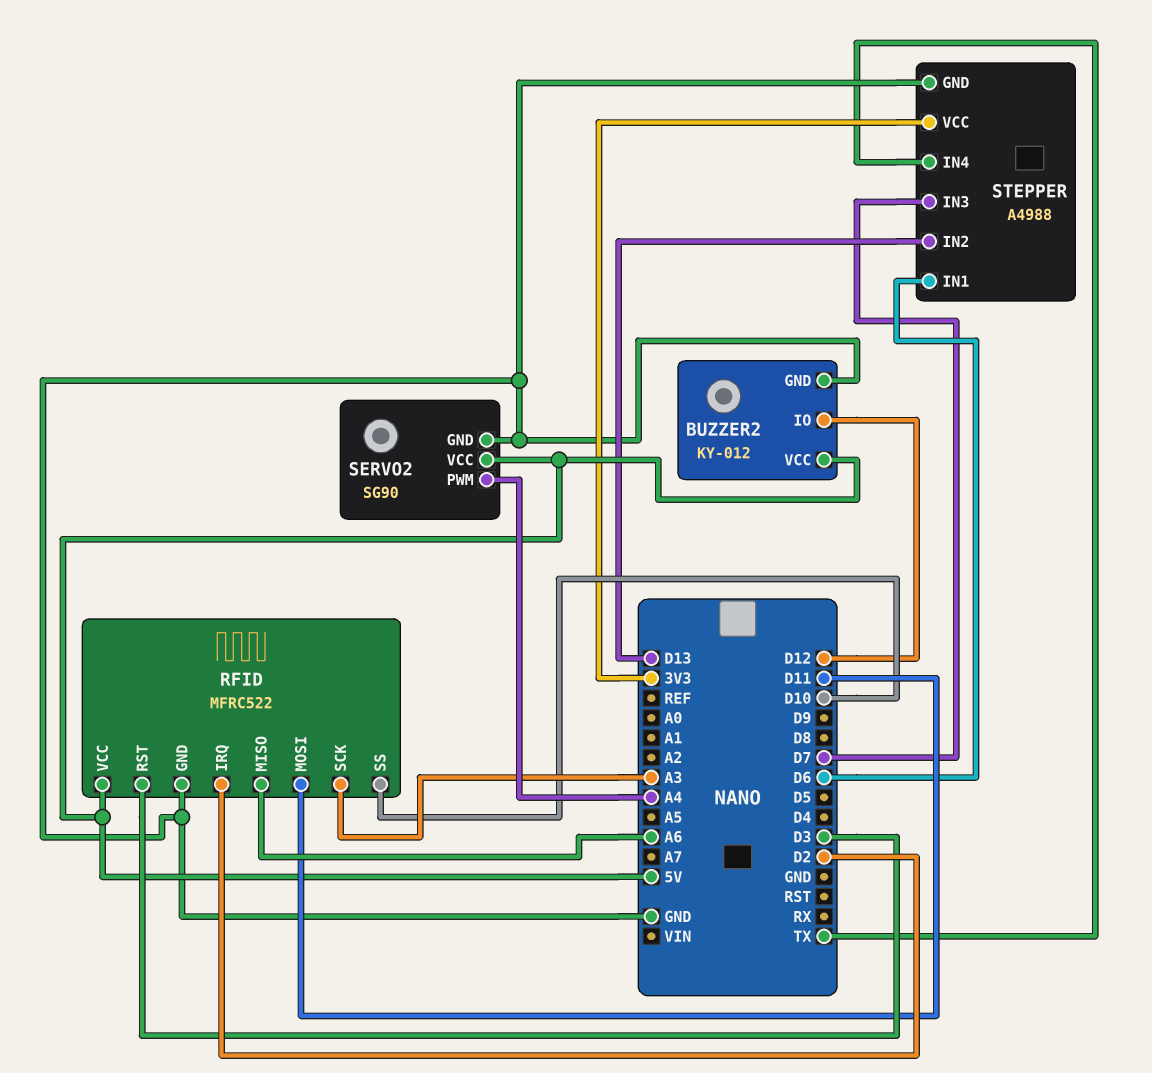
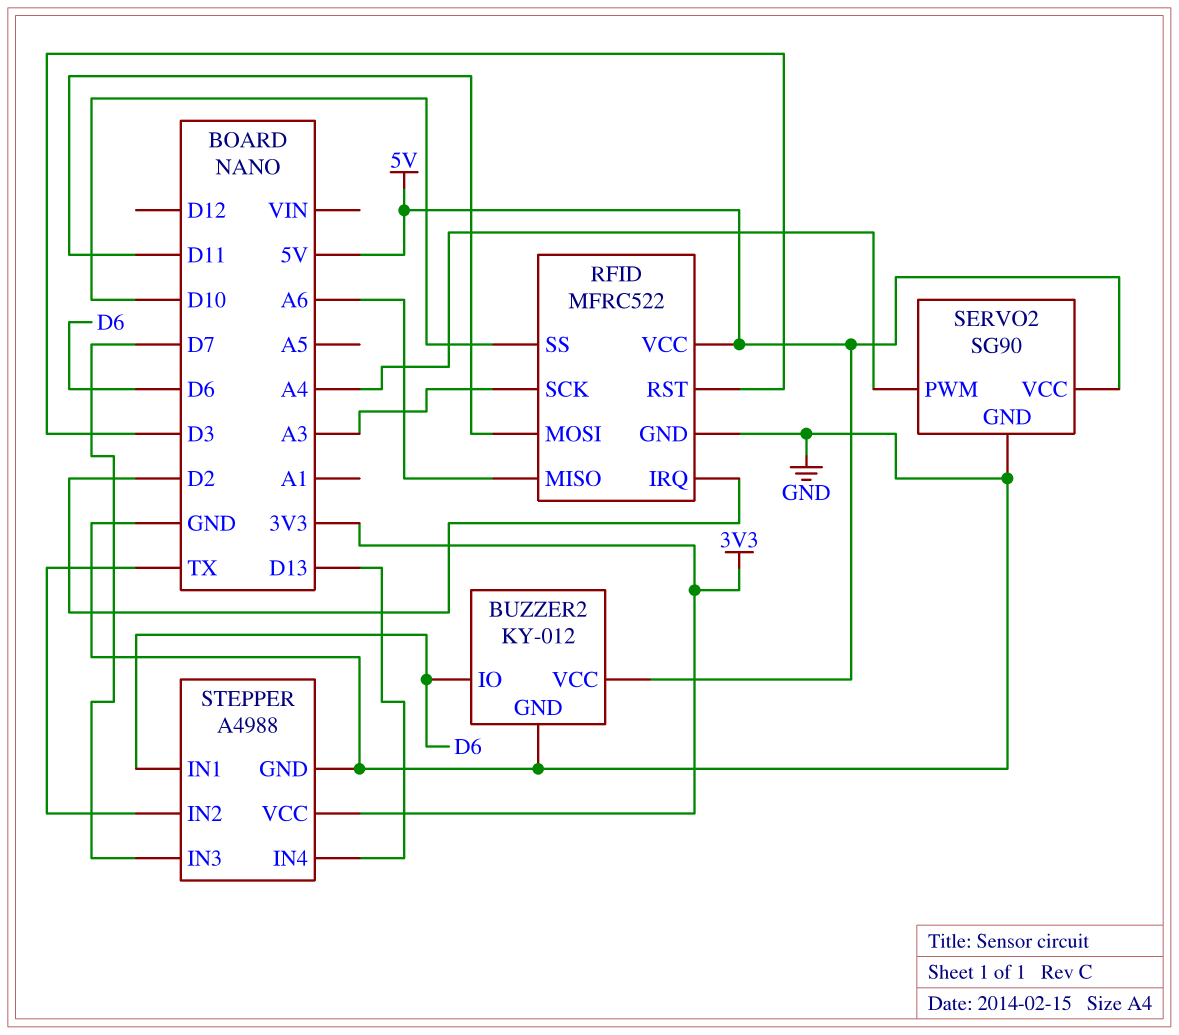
BUZZER2 pin IO: D12 -> D6
STEPPER pin IN2: D13 -> TX
STEPPER pin IN4: TX -> D13

